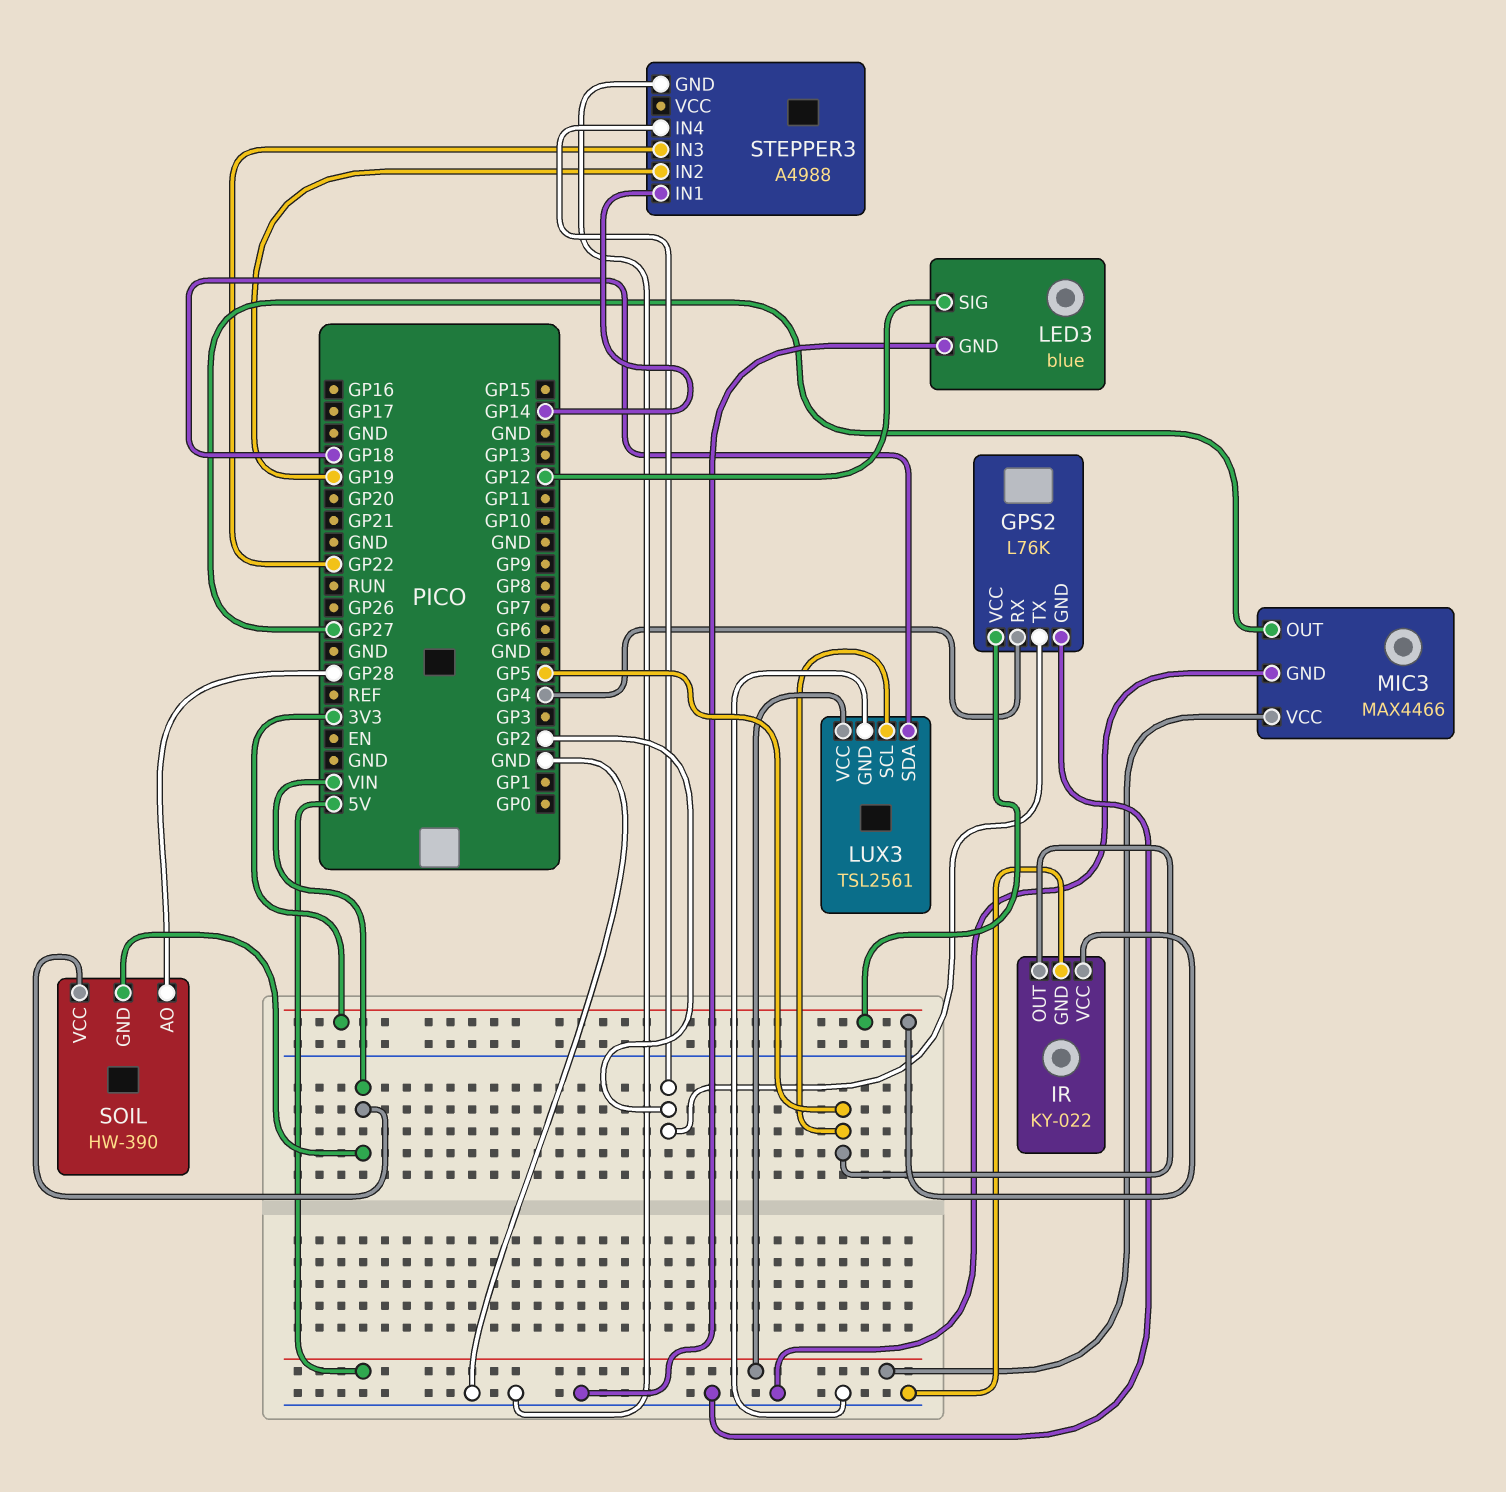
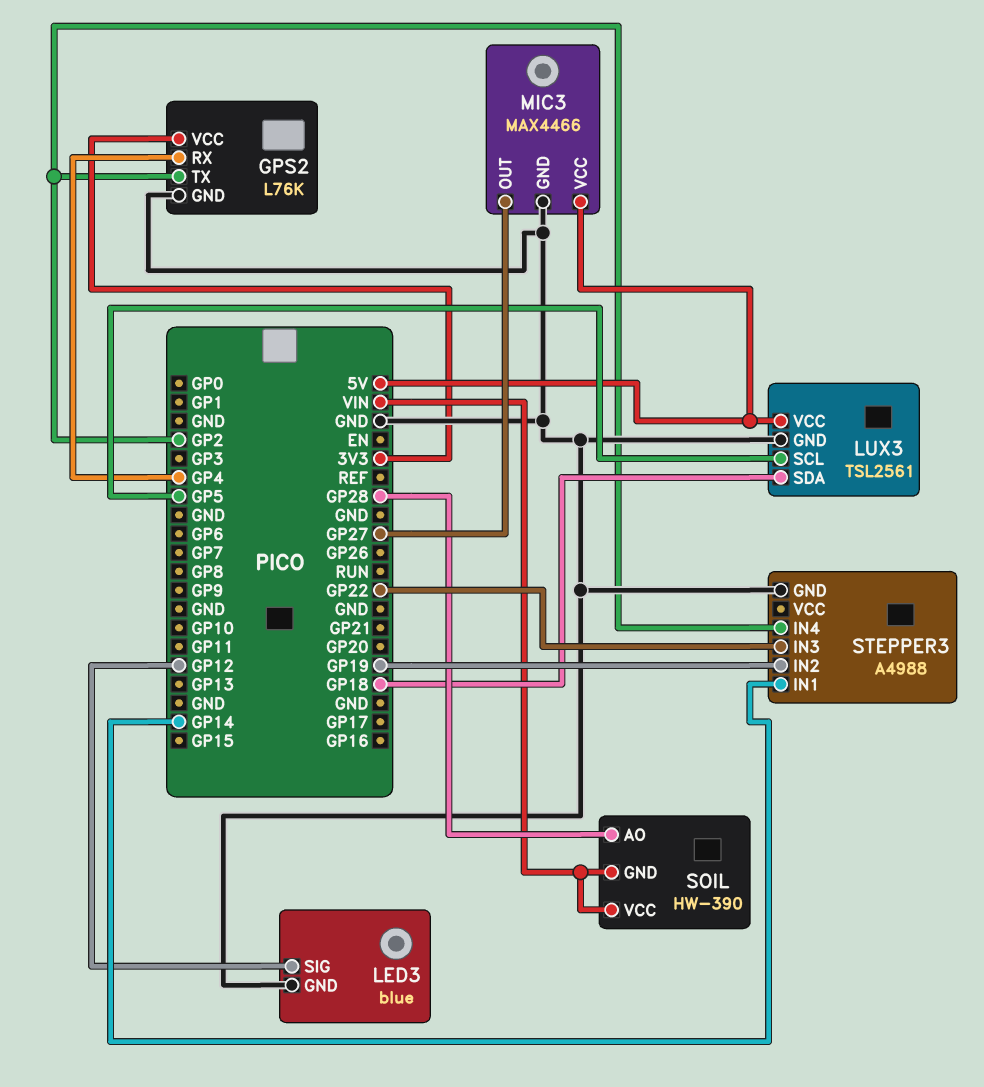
IR: KY-022 -> none
IR pin GND: GND -> none
IR pin OUT: GP5 -> none
IR pin VCC: 3V3 -> none

